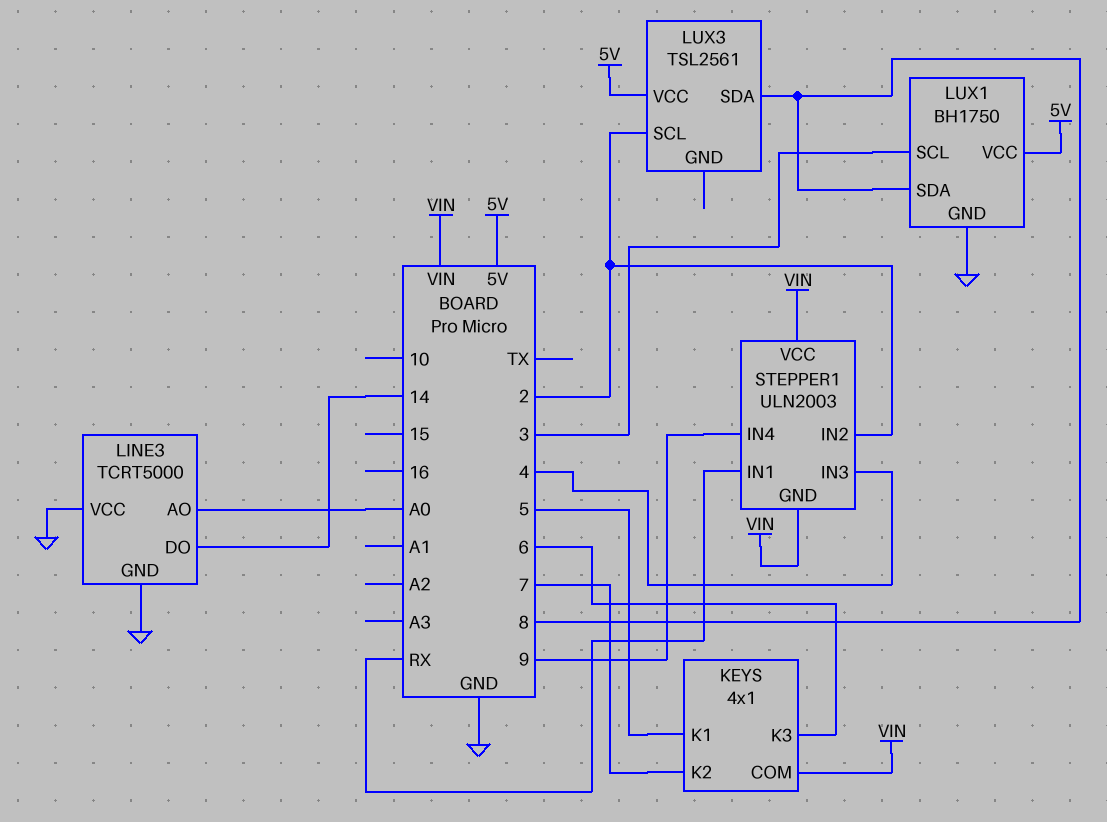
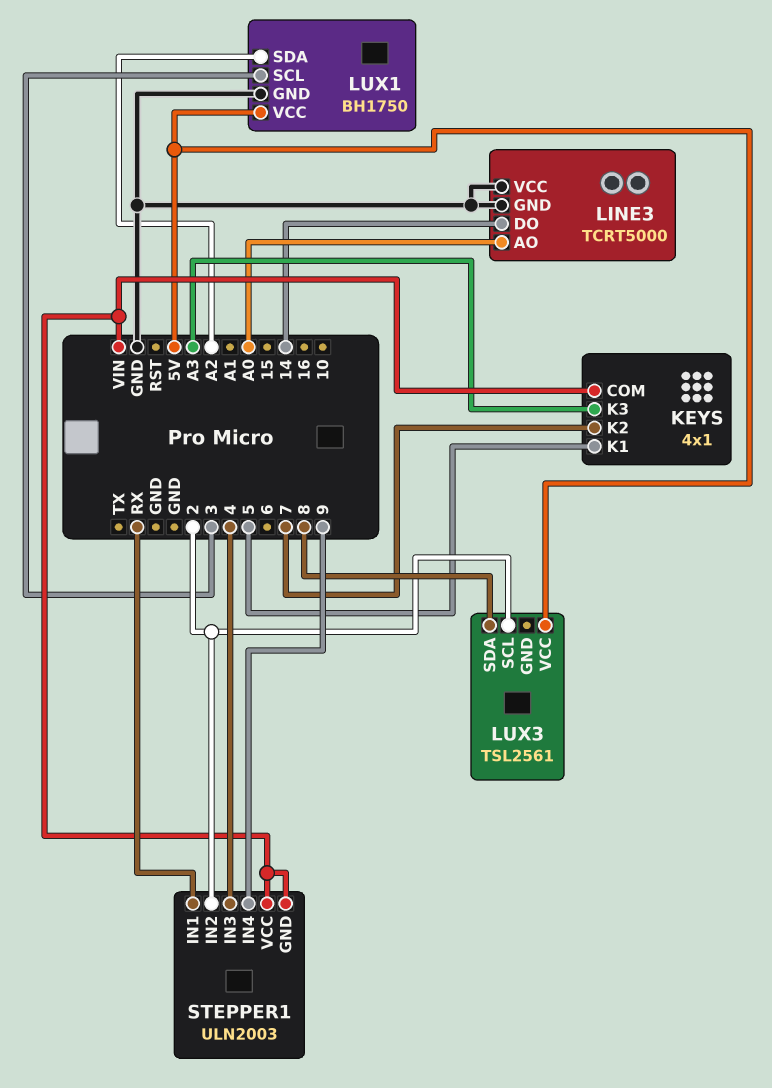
KEYS pin K3: 6 -> A3
LUX1 pin SDA: 8 -> A2

